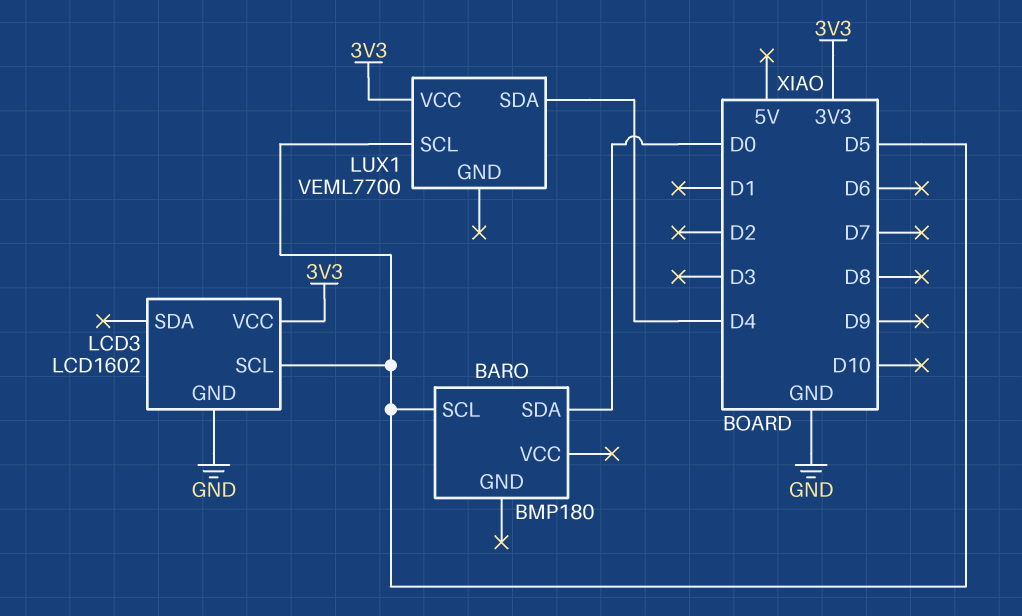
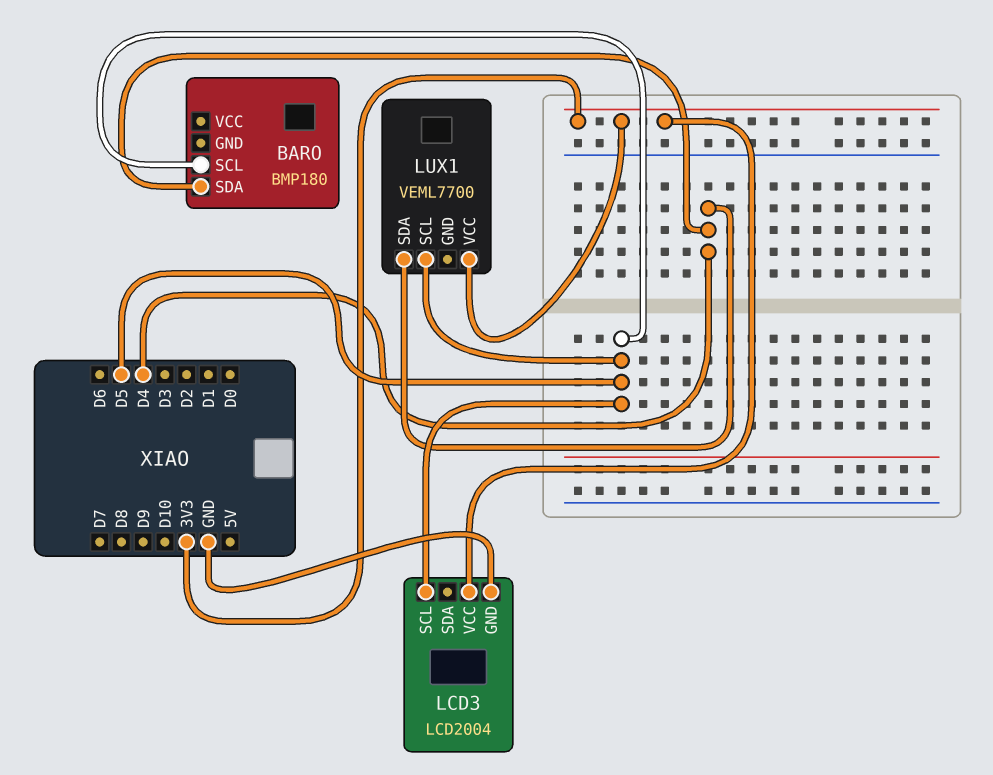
BARO pin SDA: D0 -> D4
LCD3: LCD1602 -> LCD2004

